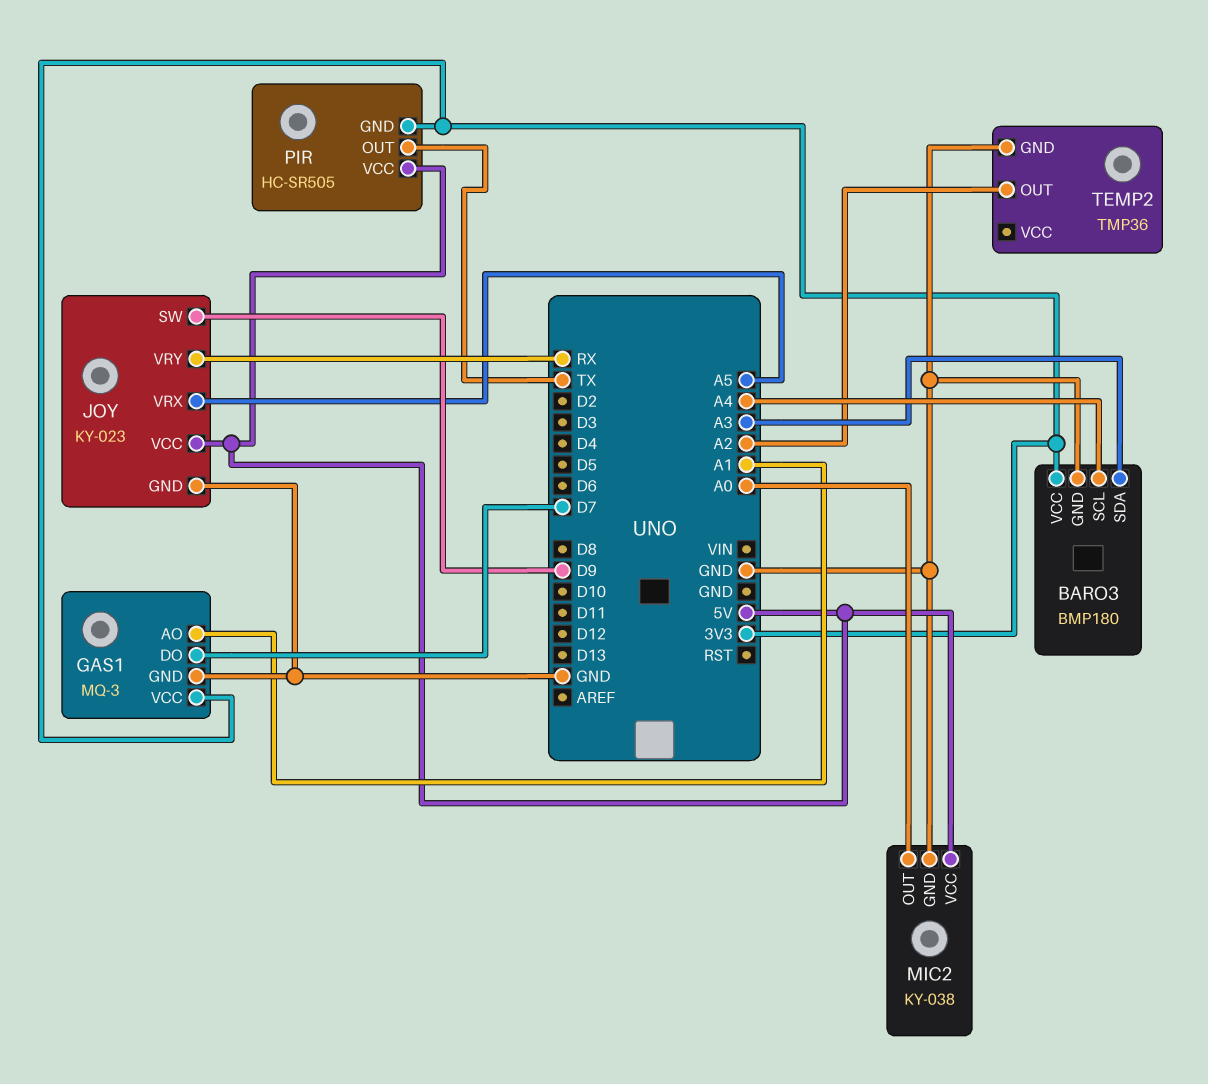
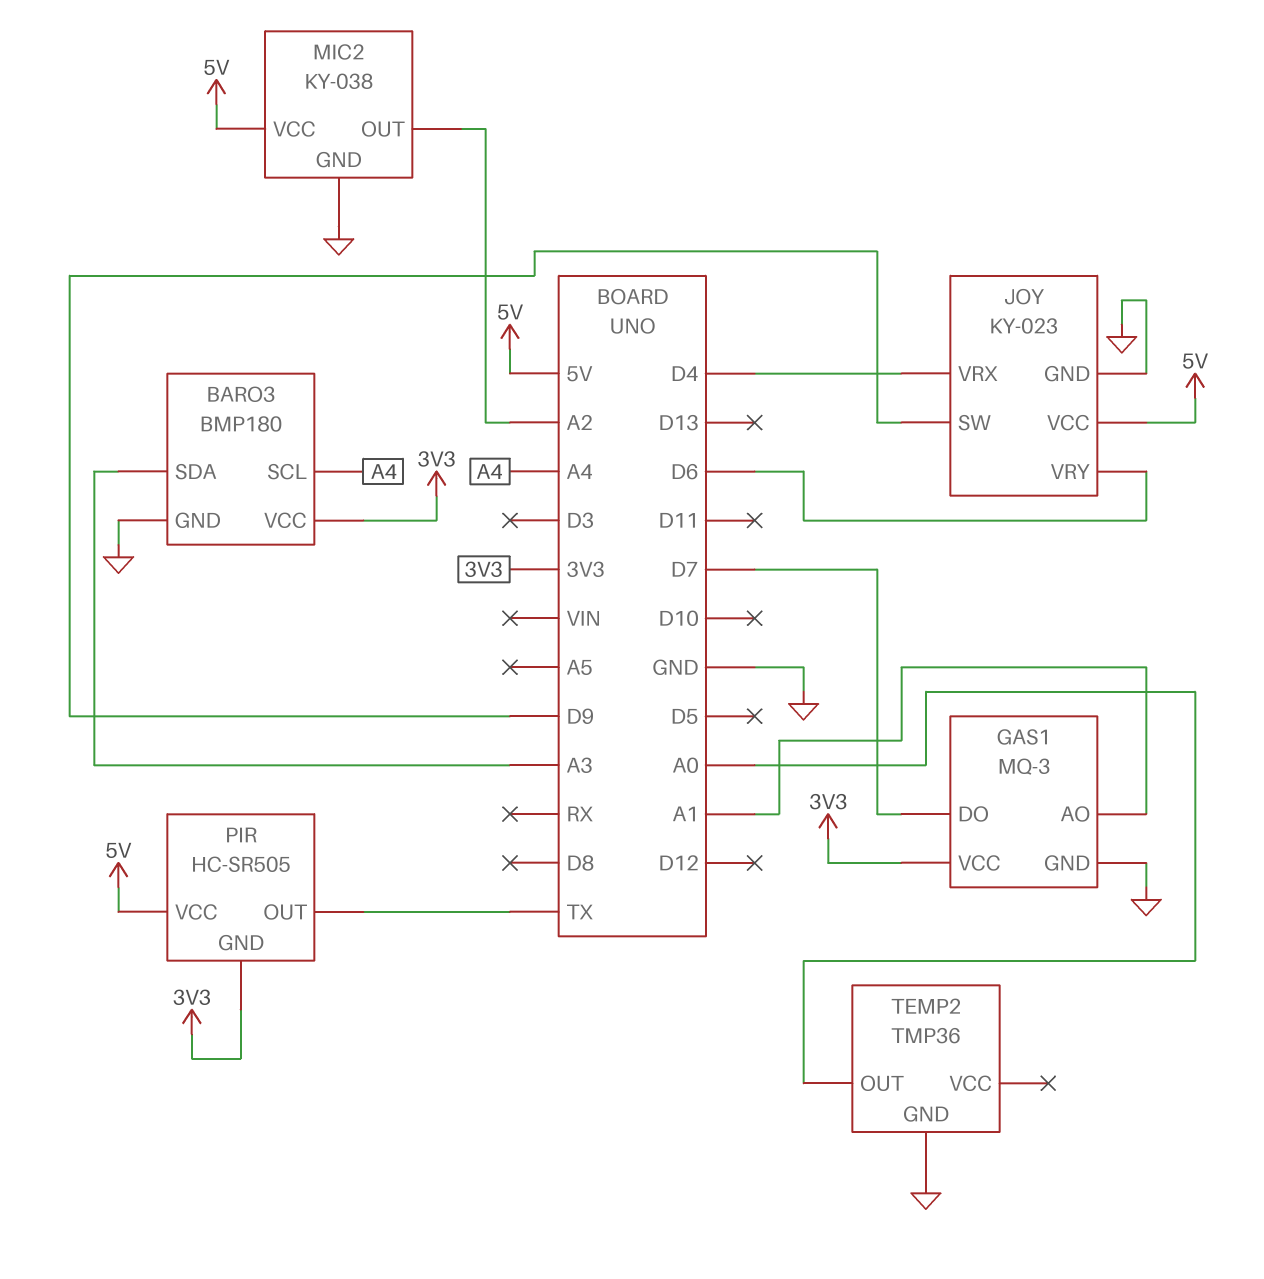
JOY pin VRX: A5 -> D4
JOY pin VRY: RX -> D6
MIC2 pin OUT: A0 -> A2
TEMP2 pin OUT: A2 -> A0

